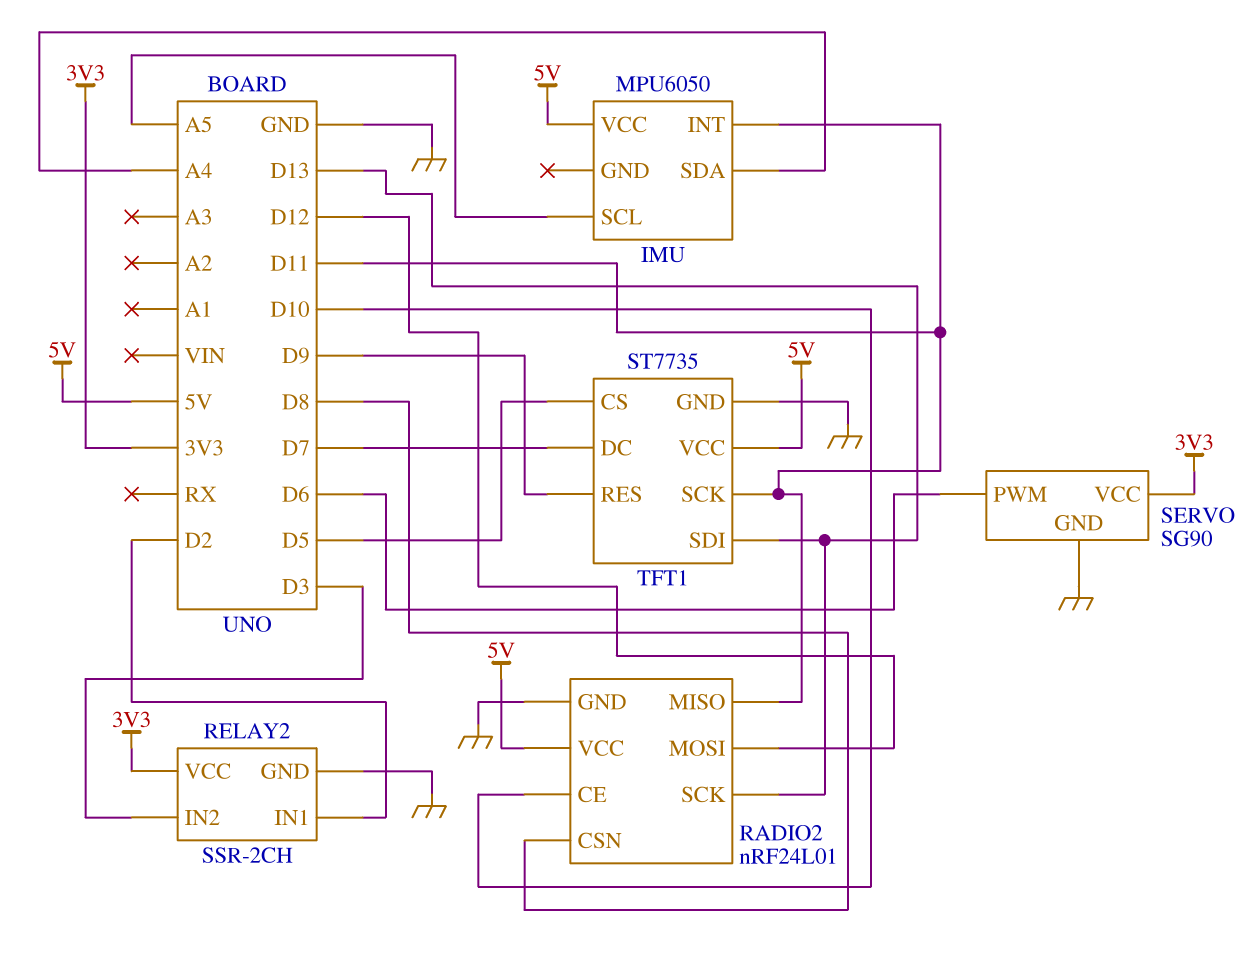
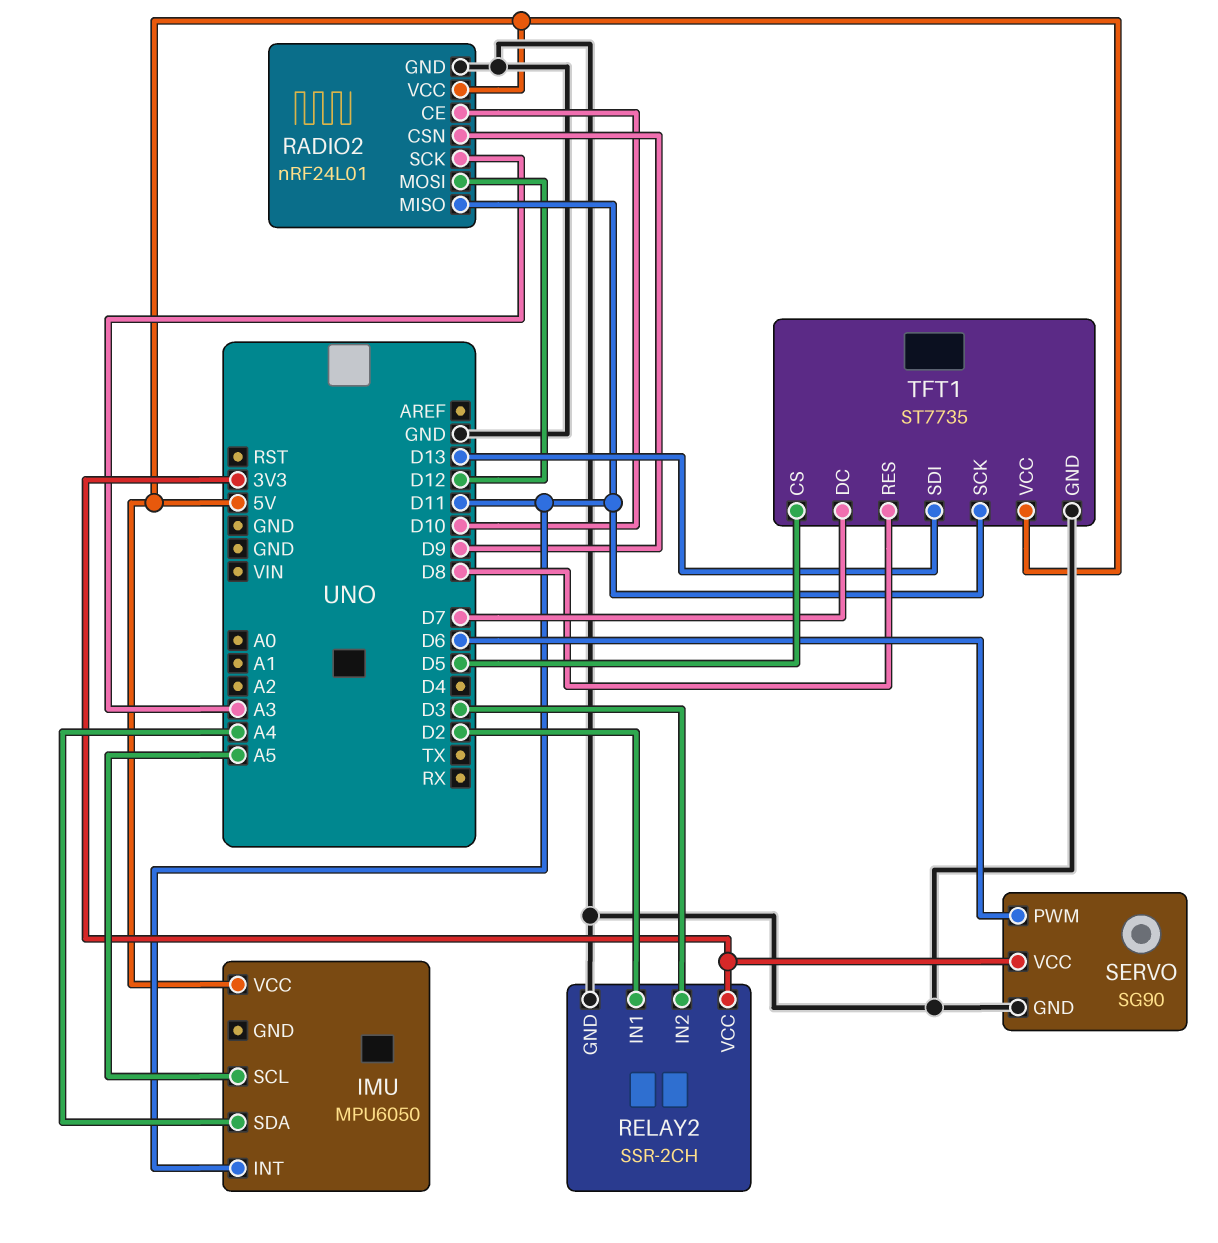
RADIO2 pin CSN: D8 -> D9
RADIO2 pin SCK: D13 -> A3
TFT1 pin RES: D9 -> D8

